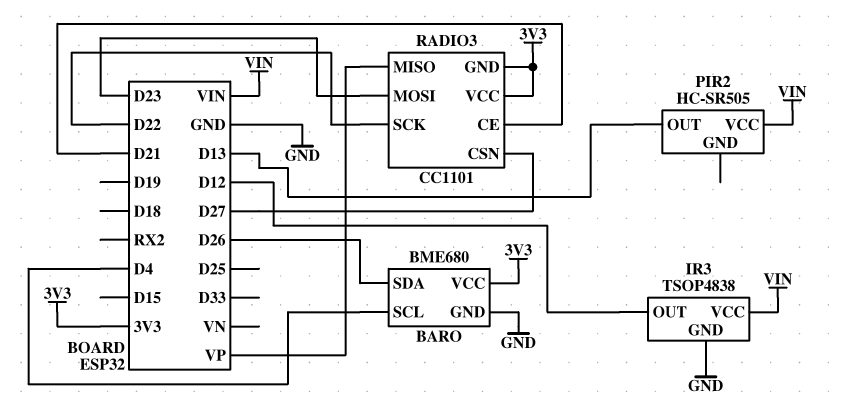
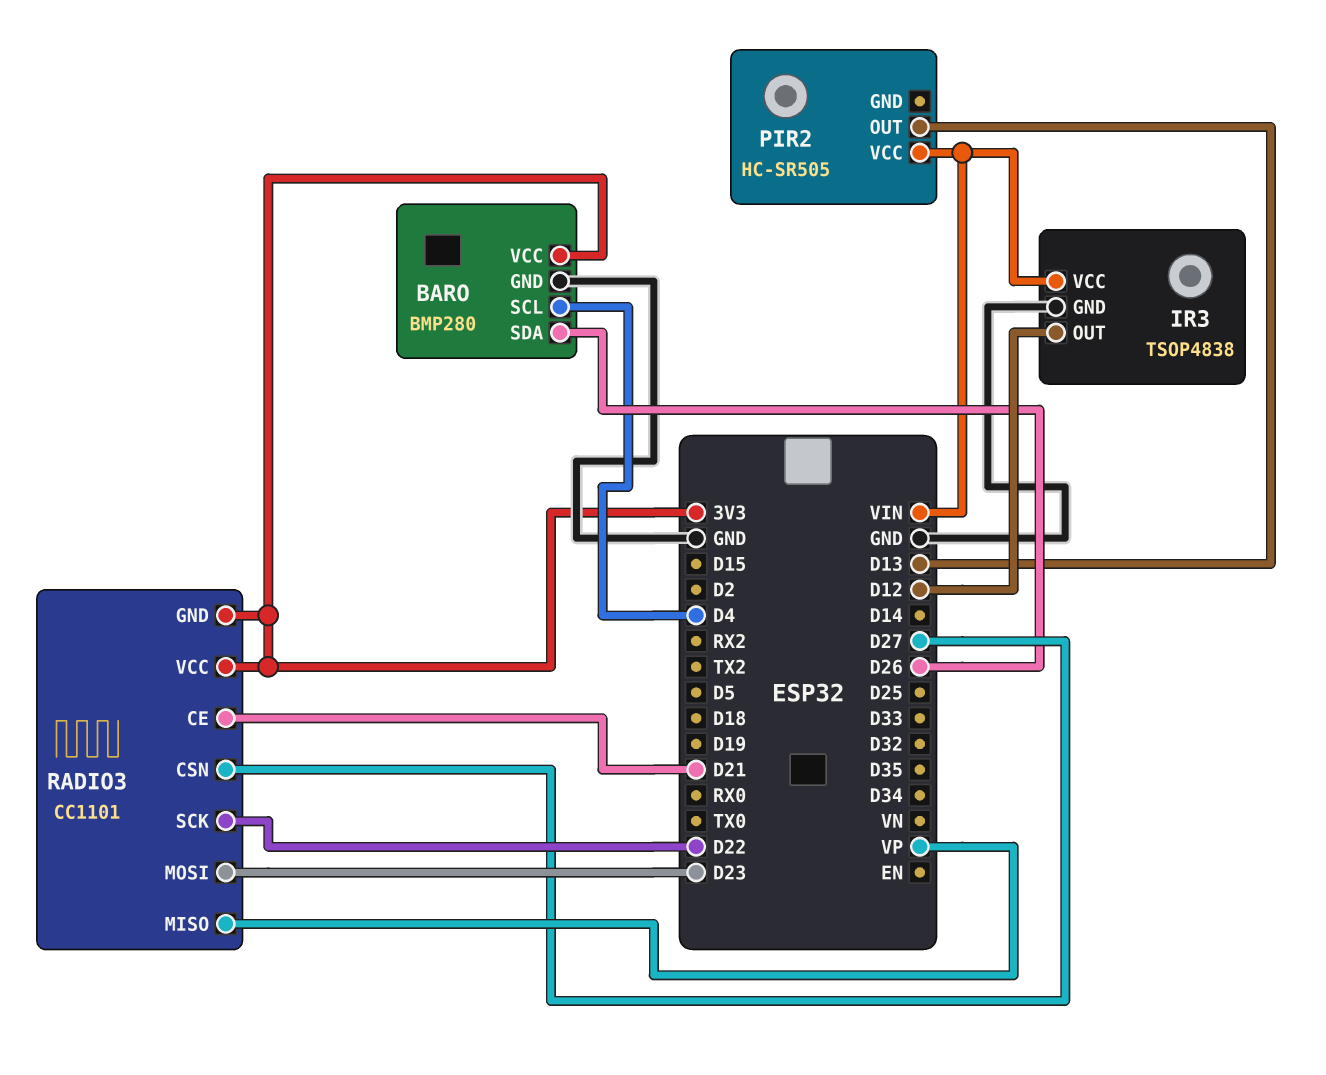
BARO: BME680 -> BMP280

